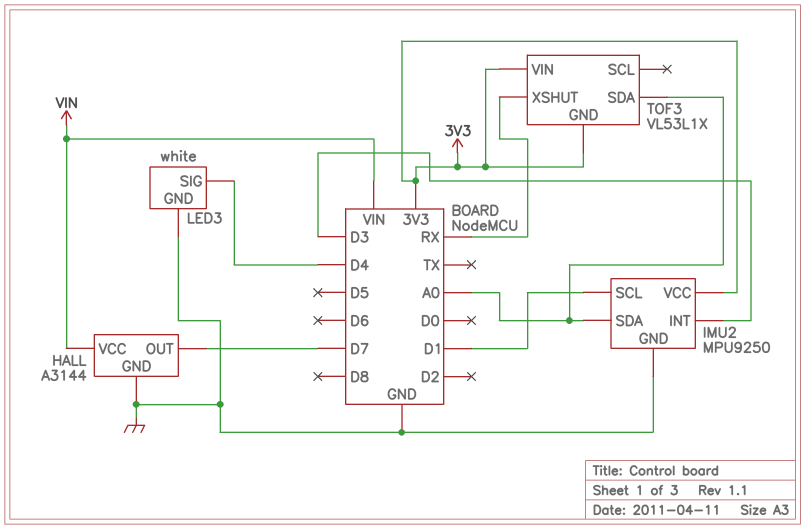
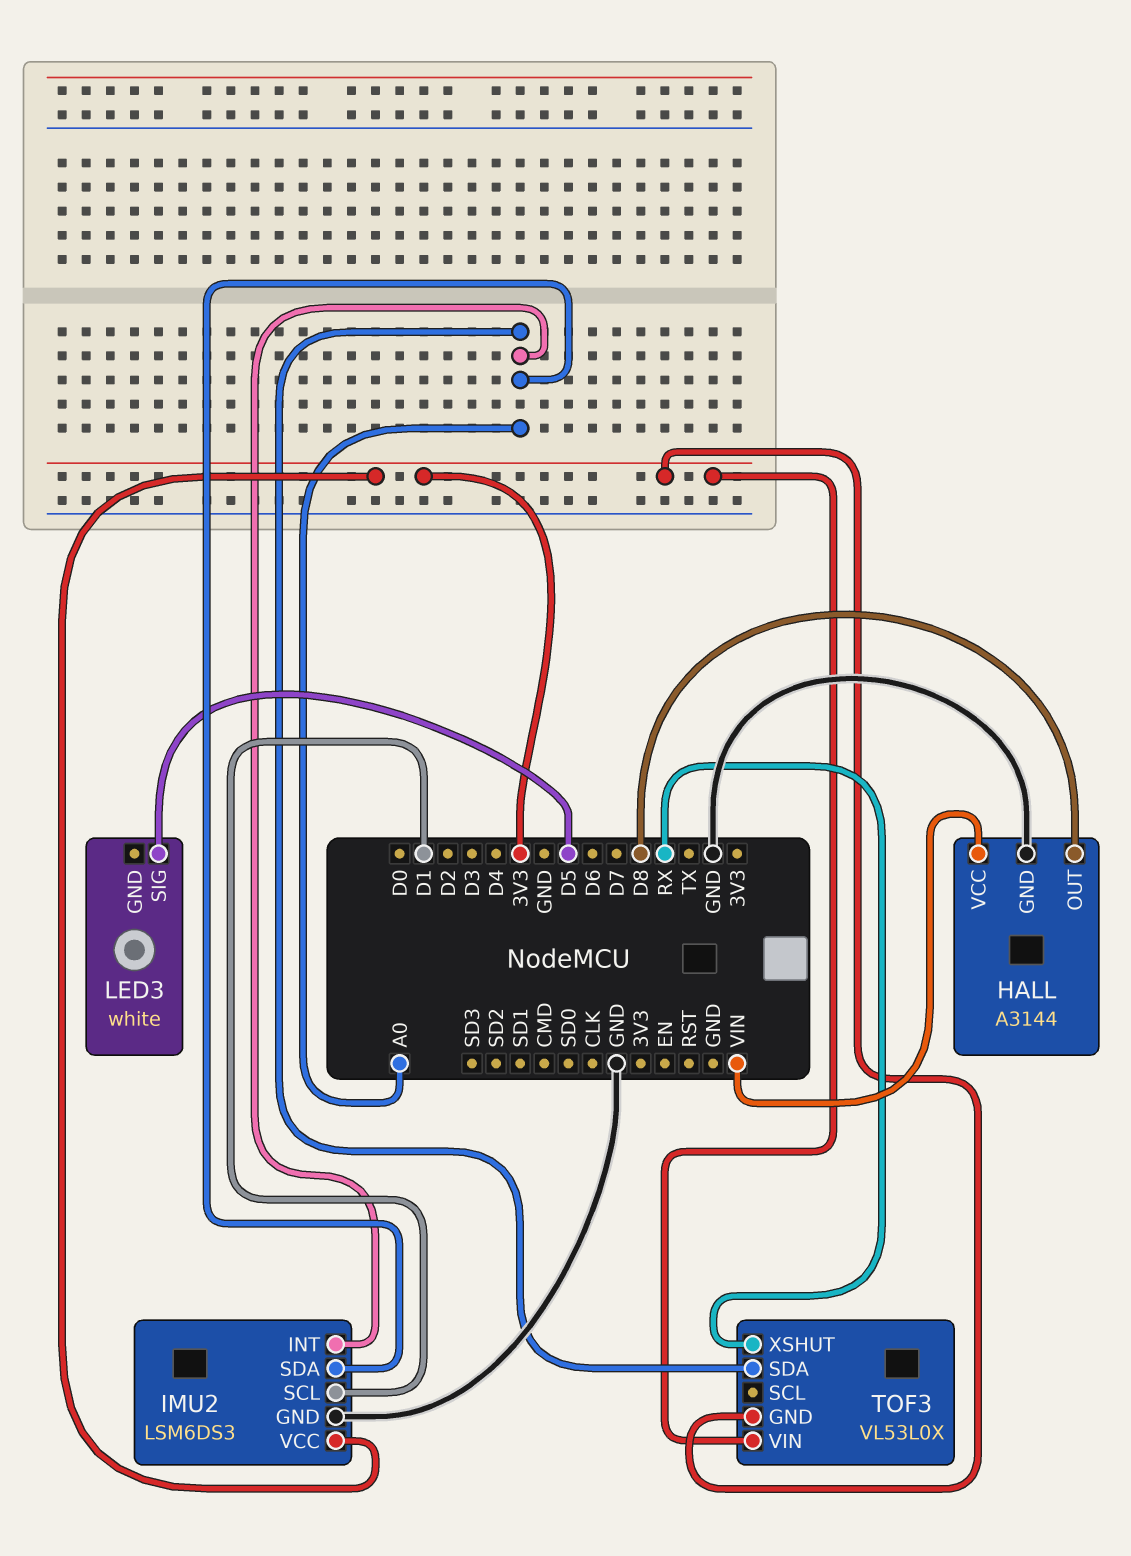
HALL pin OUT: D7 -> D8
IMU2: MPU9250 -> LSM6DS3
IMU2 pin INT: D3 -> A0
LED3 pin GND: GND -> none
LED3 pin SIG: D4 -> D5
TOF3: VL53L1X -> VL53L0X

